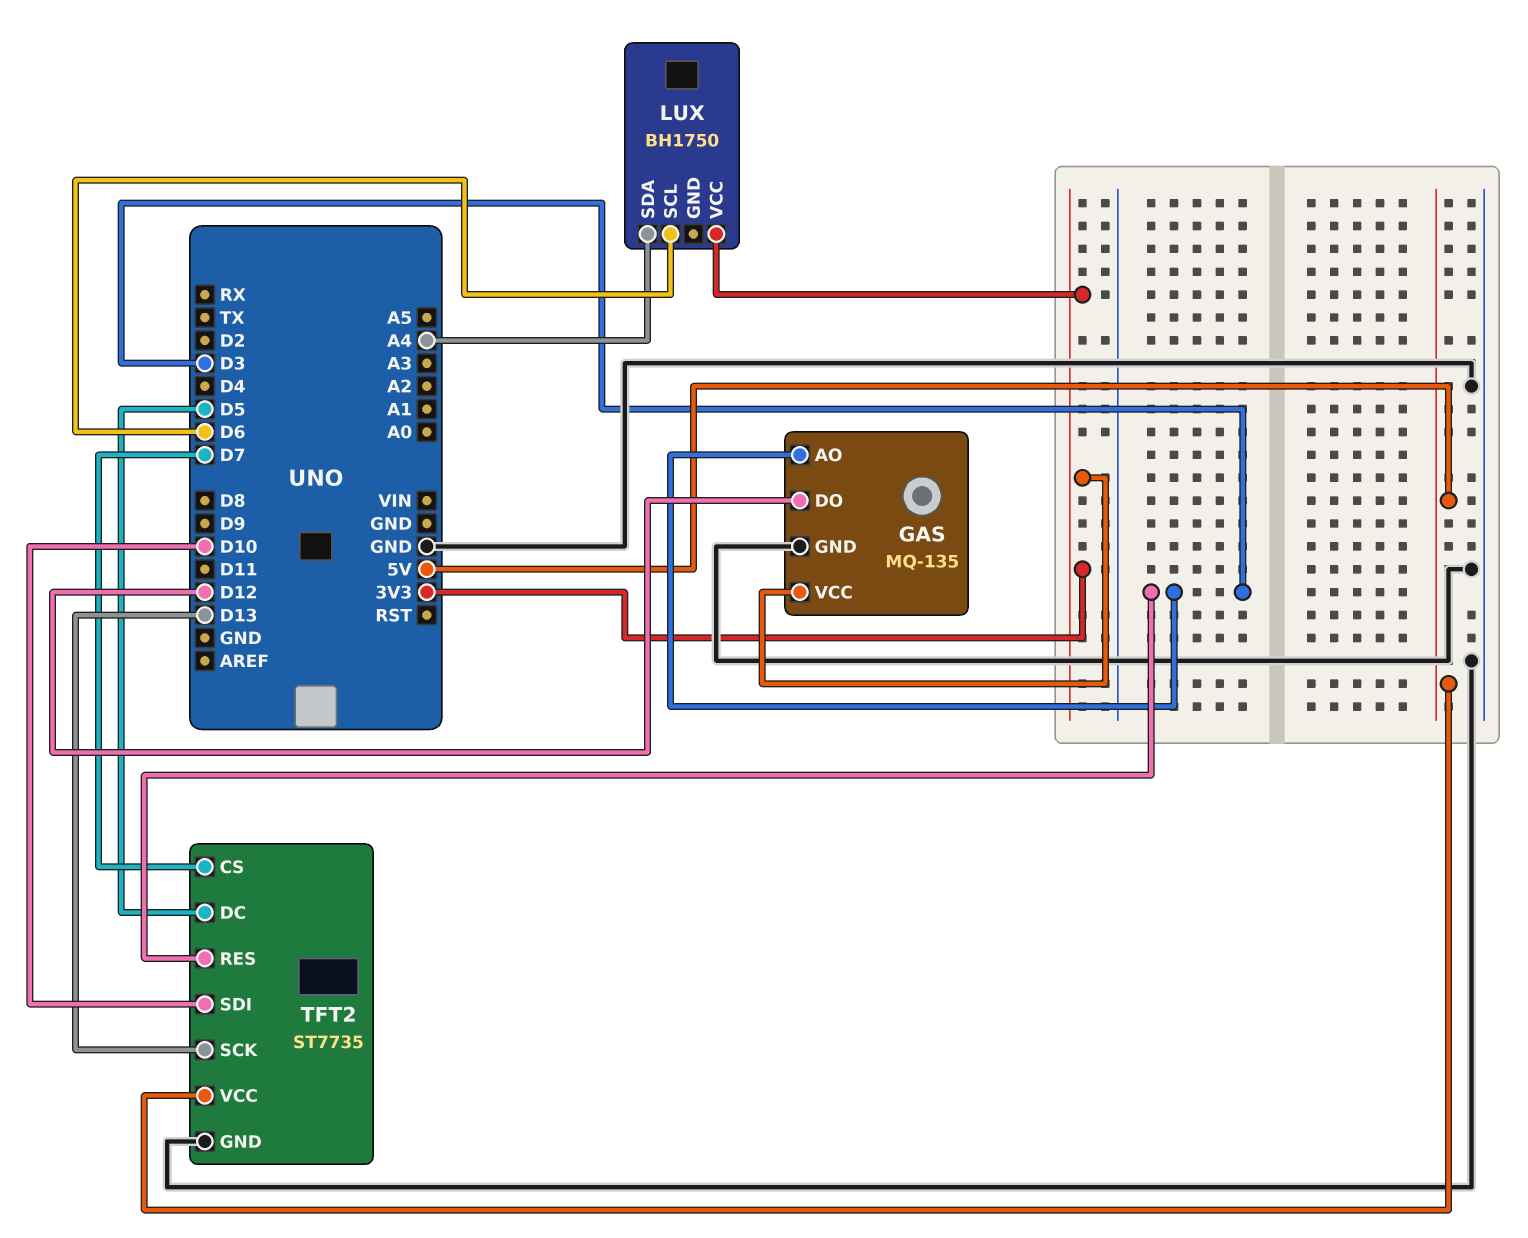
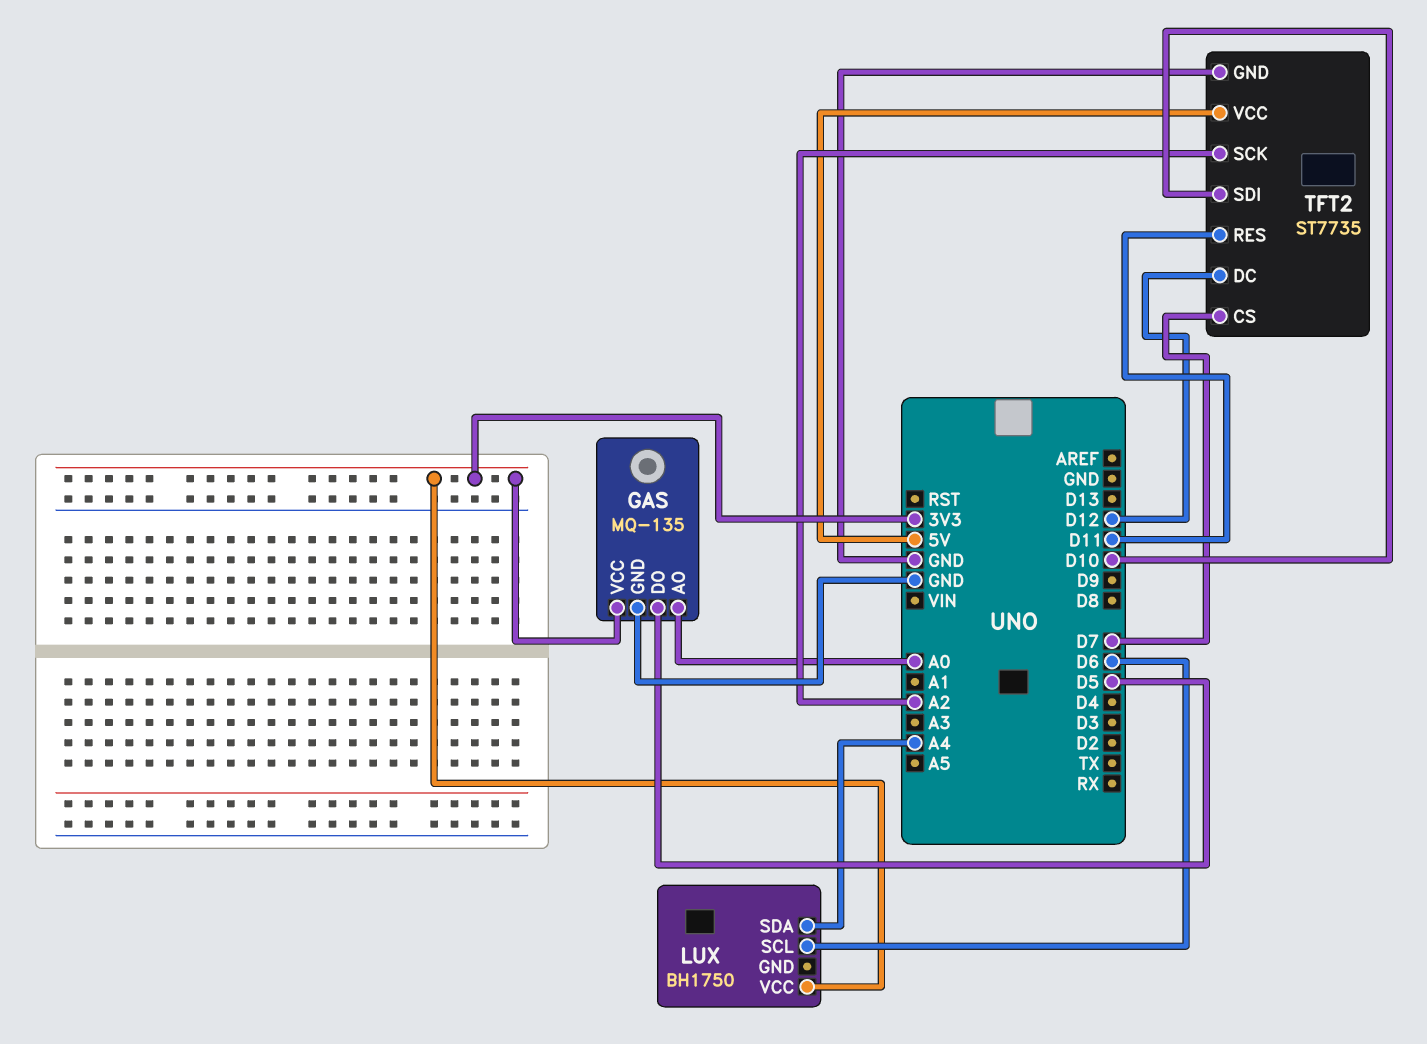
GAS pin AO: D3 -> A0
GAS pin DO: D12 -> D5
TFT2 pin DC: D5 -> D12
TFT2 pin RES: D3 -> D11
TFT2 pin SCK: D13 -> A2

